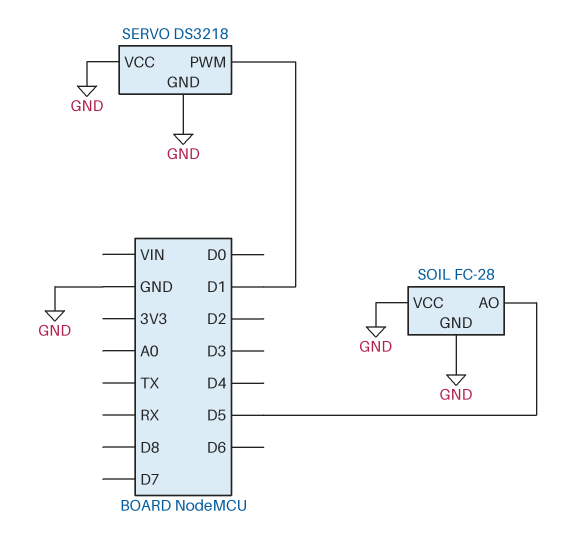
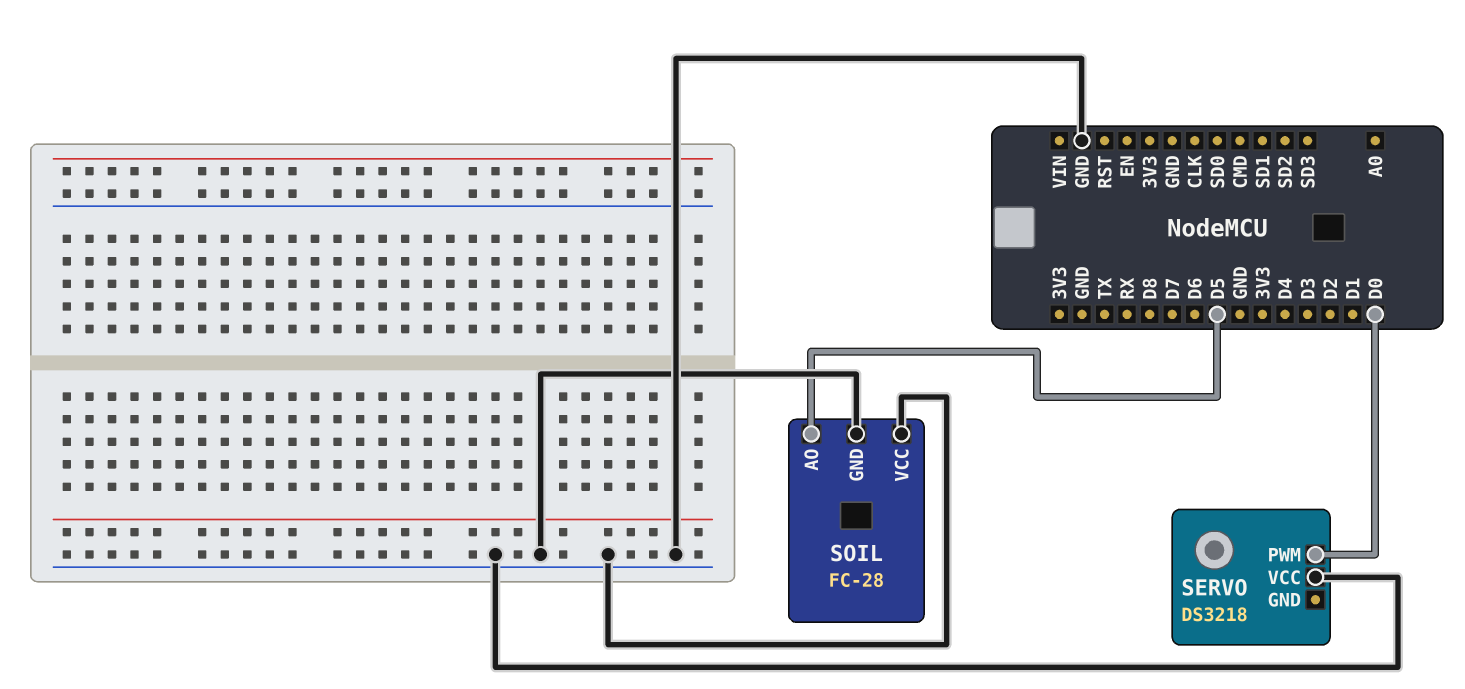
SERVO pin GND: GND -> none
SERVO pin PWM: D1 -> D0

